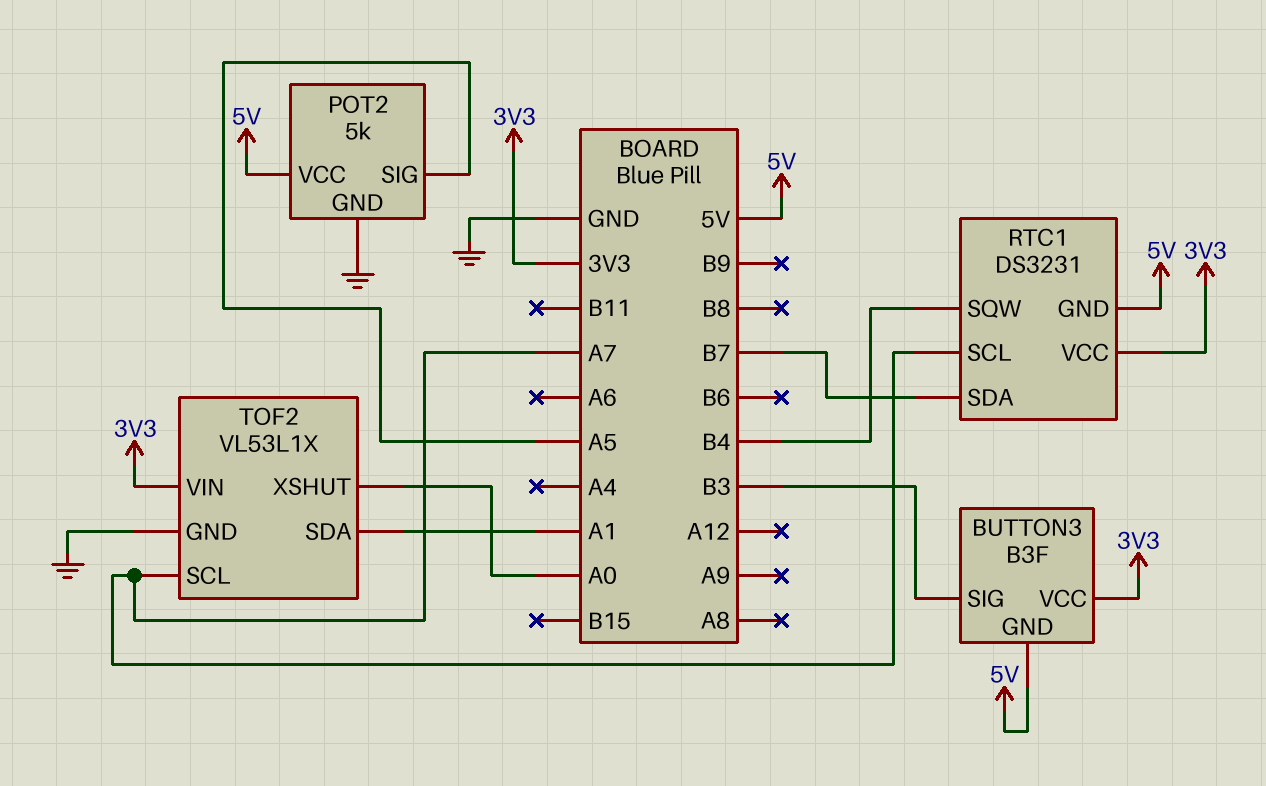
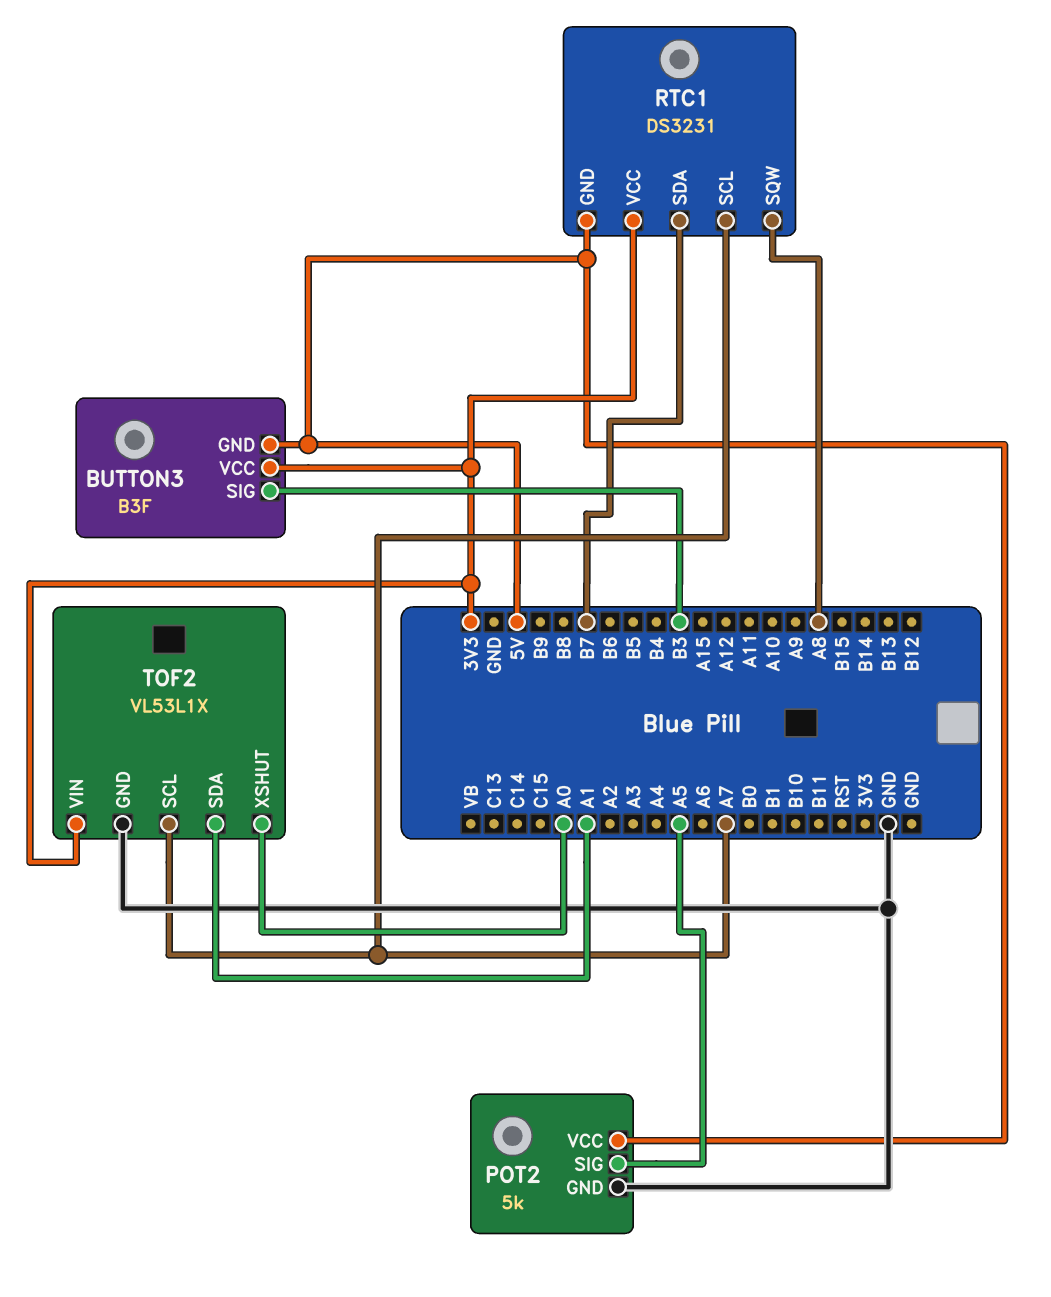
RTC1 pin SQW: B4 -> A8

